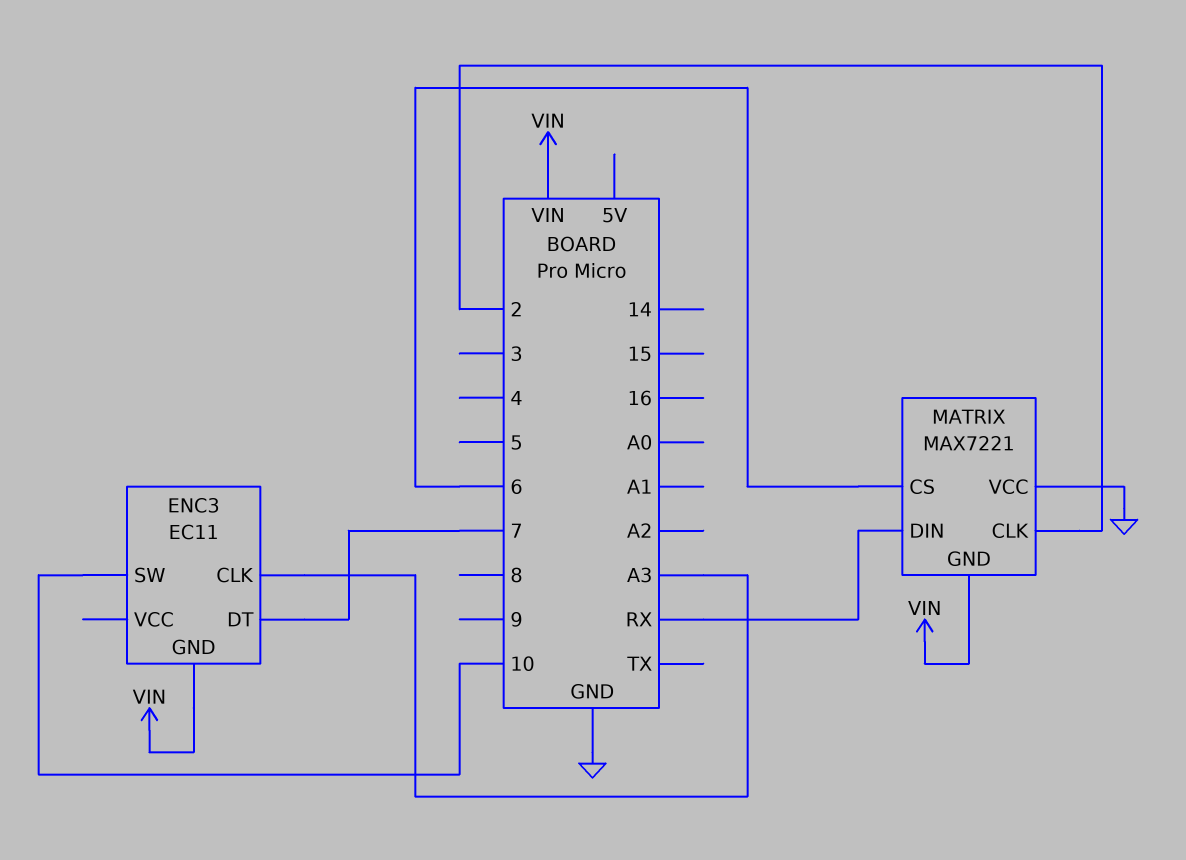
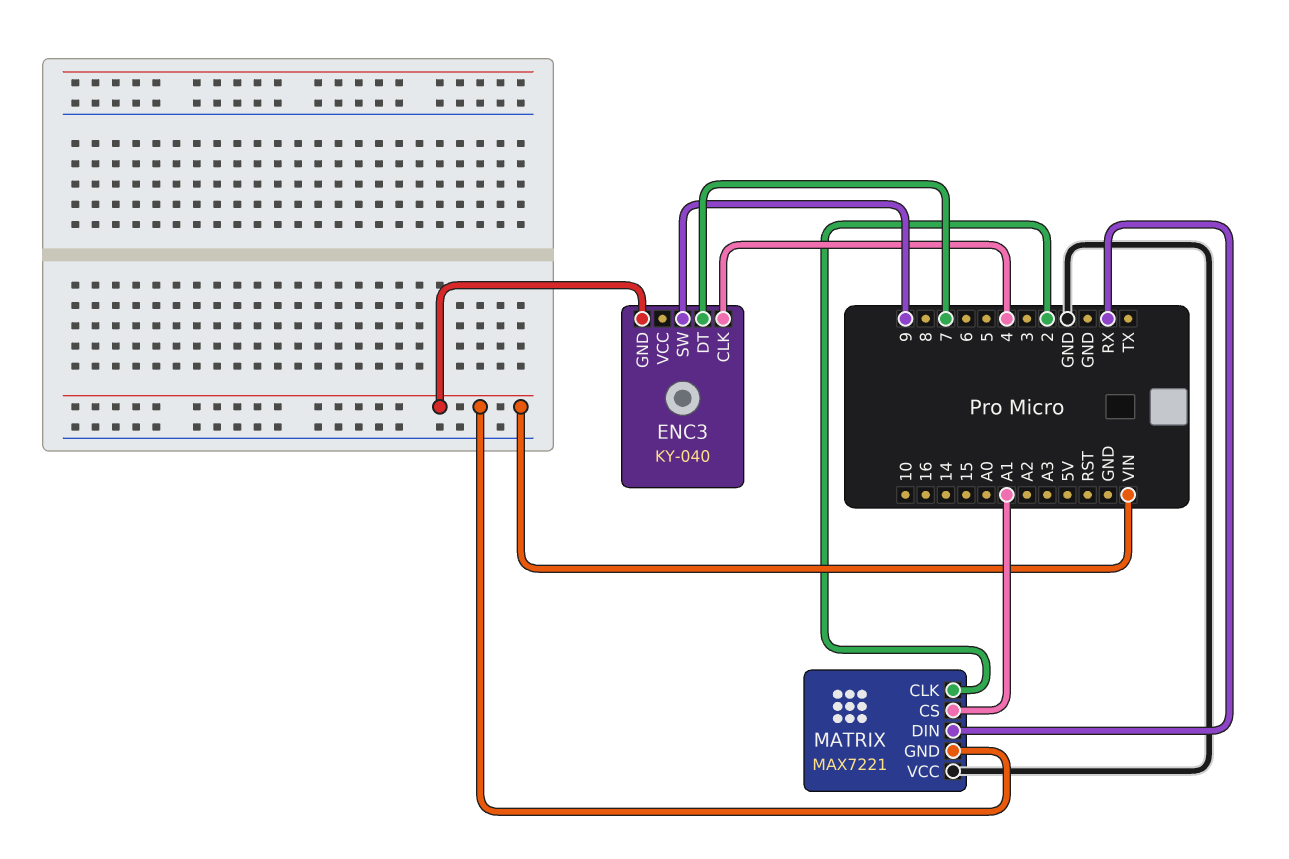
ENC3: EC11 -> KY-040
ENC3 pin CLK: A3 -> 4
ENC3 pin SW: 10 -> 9
MATRIX pin CS: 6 -> A1

